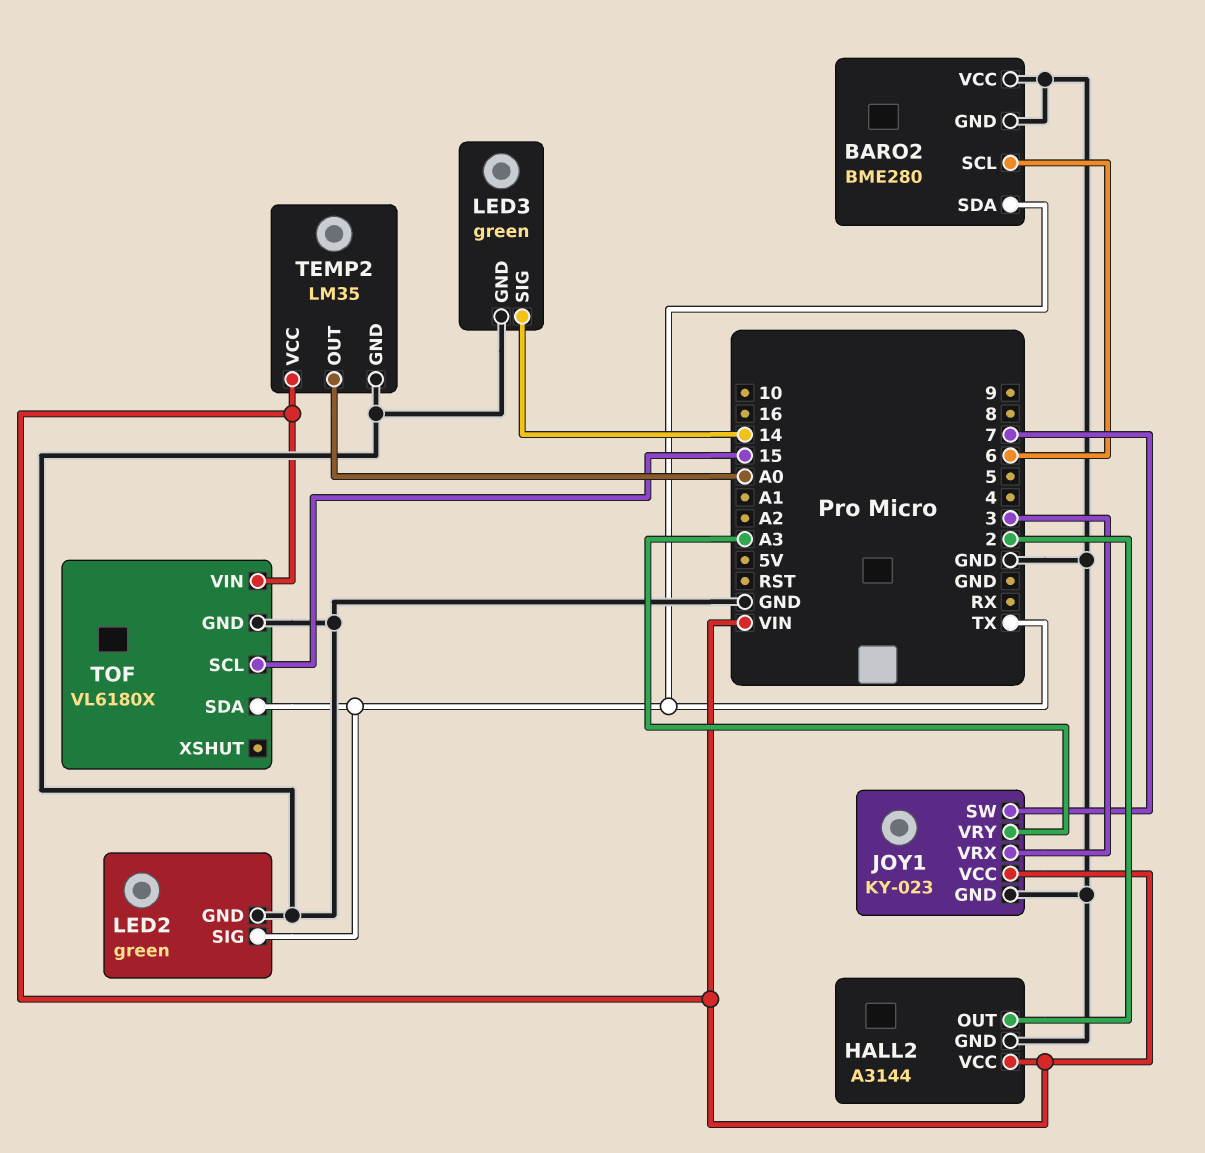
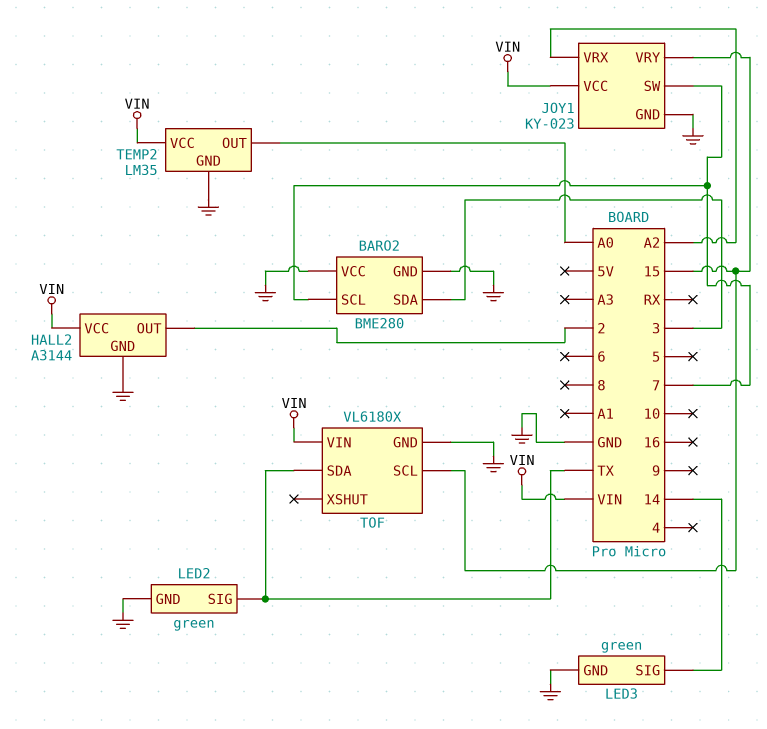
BARO2 pin SCL: 6 -> 7
BARO2 pin SDA: TX -> 3
JOY1 pin VRX: 3 -> A2
JOY1 pin VRY: A3 -> 15

